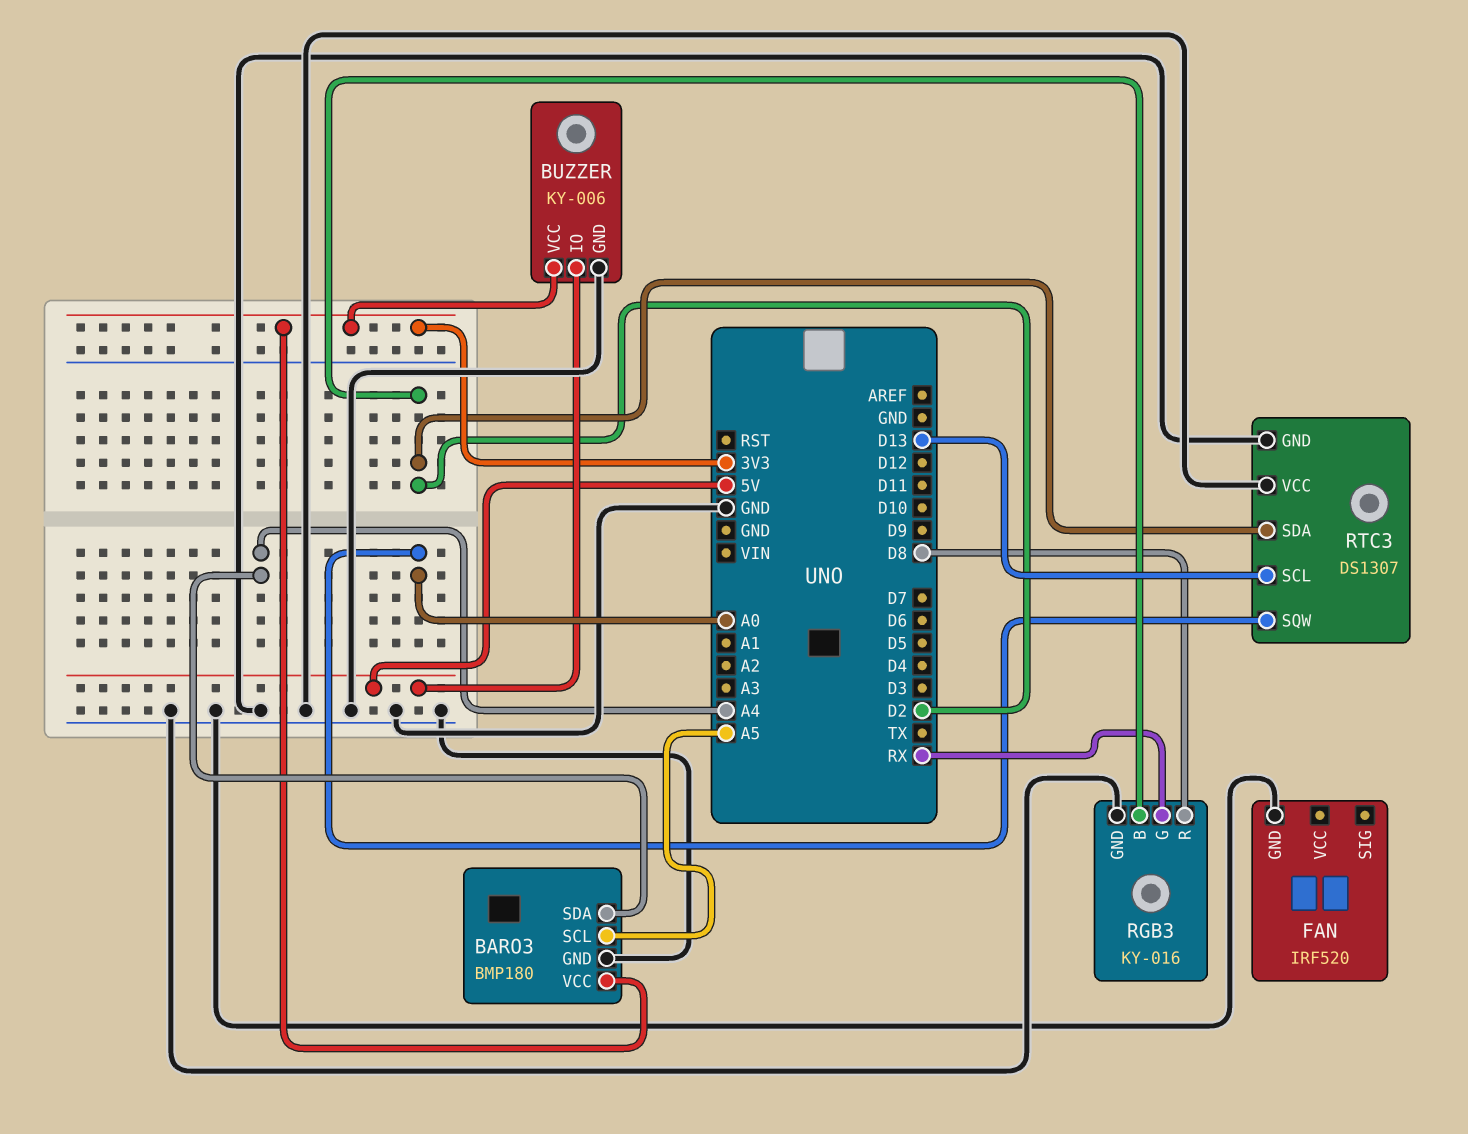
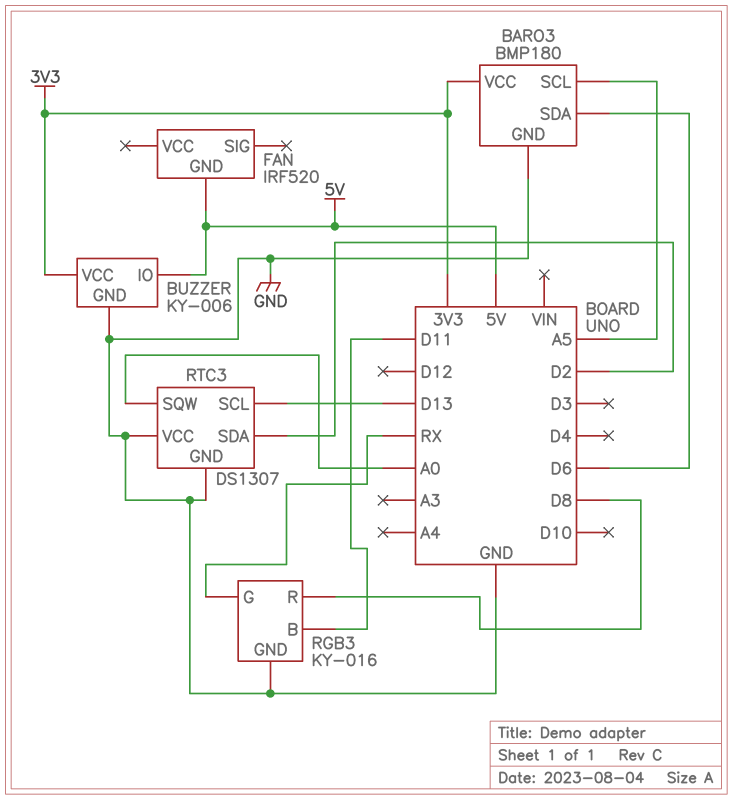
BARO3 pin SDA: A4 -> D6
FAN pin GND: GND -> 5V
RGB3 pin B: D2 -> D11

